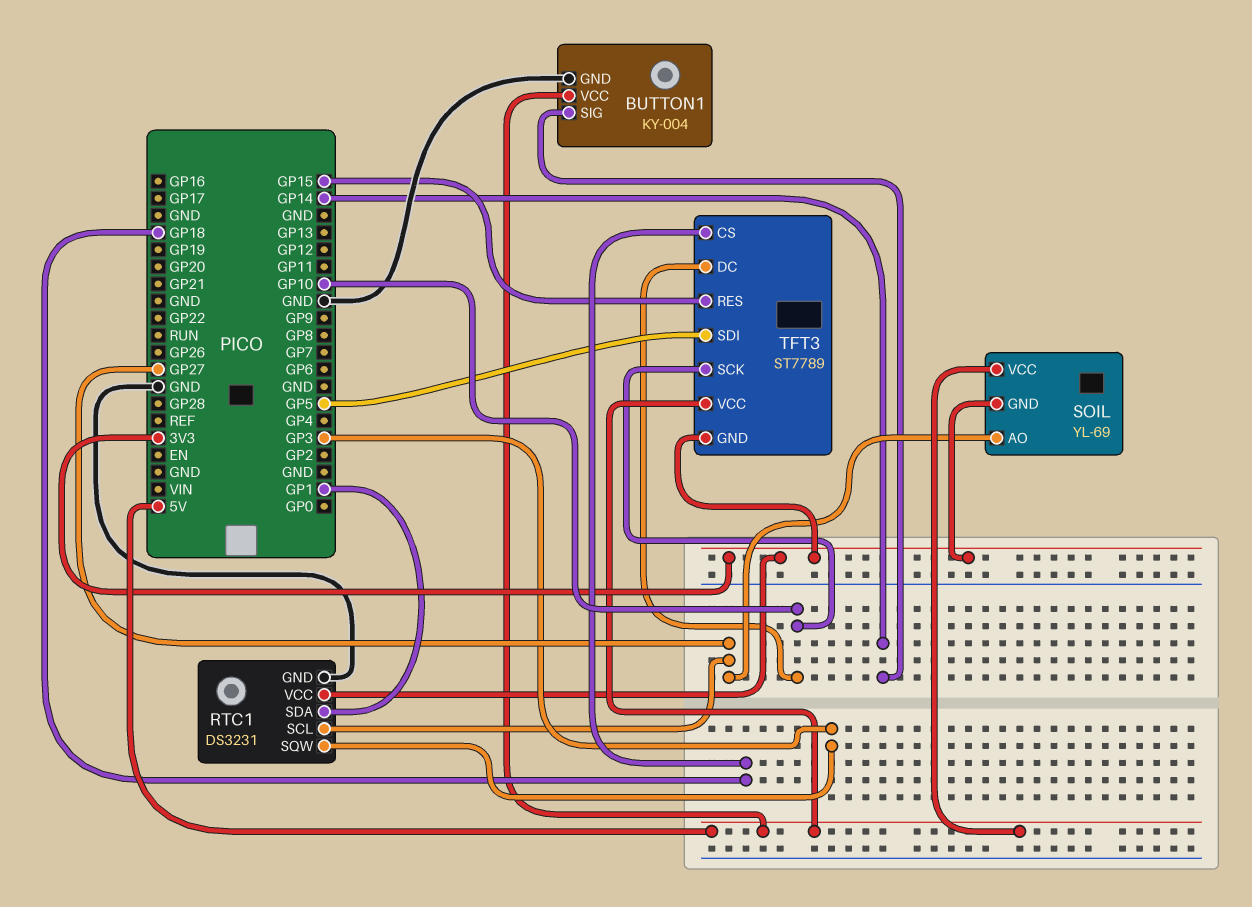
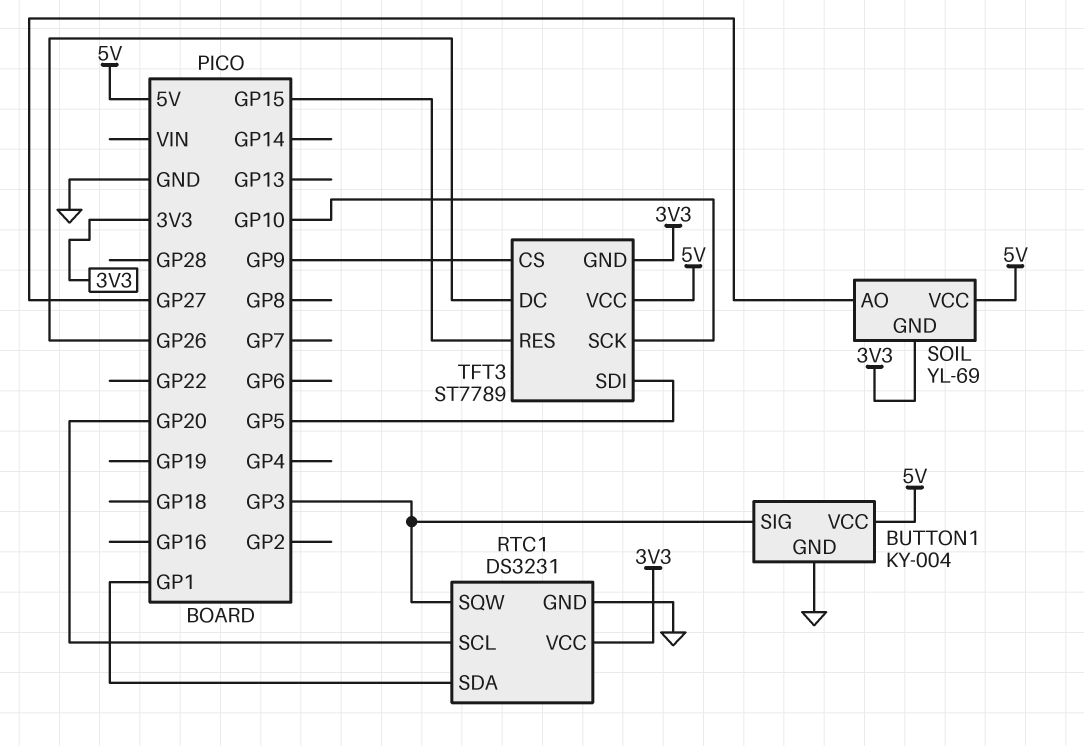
BUTTON1 pin SIG: GP14 -> GP3
RTC1 pin SCL: GP27 -> GP20
TFT3 pin CS: GP18 -> GP9
TFT3 pin DC: GP10 -> GP26

